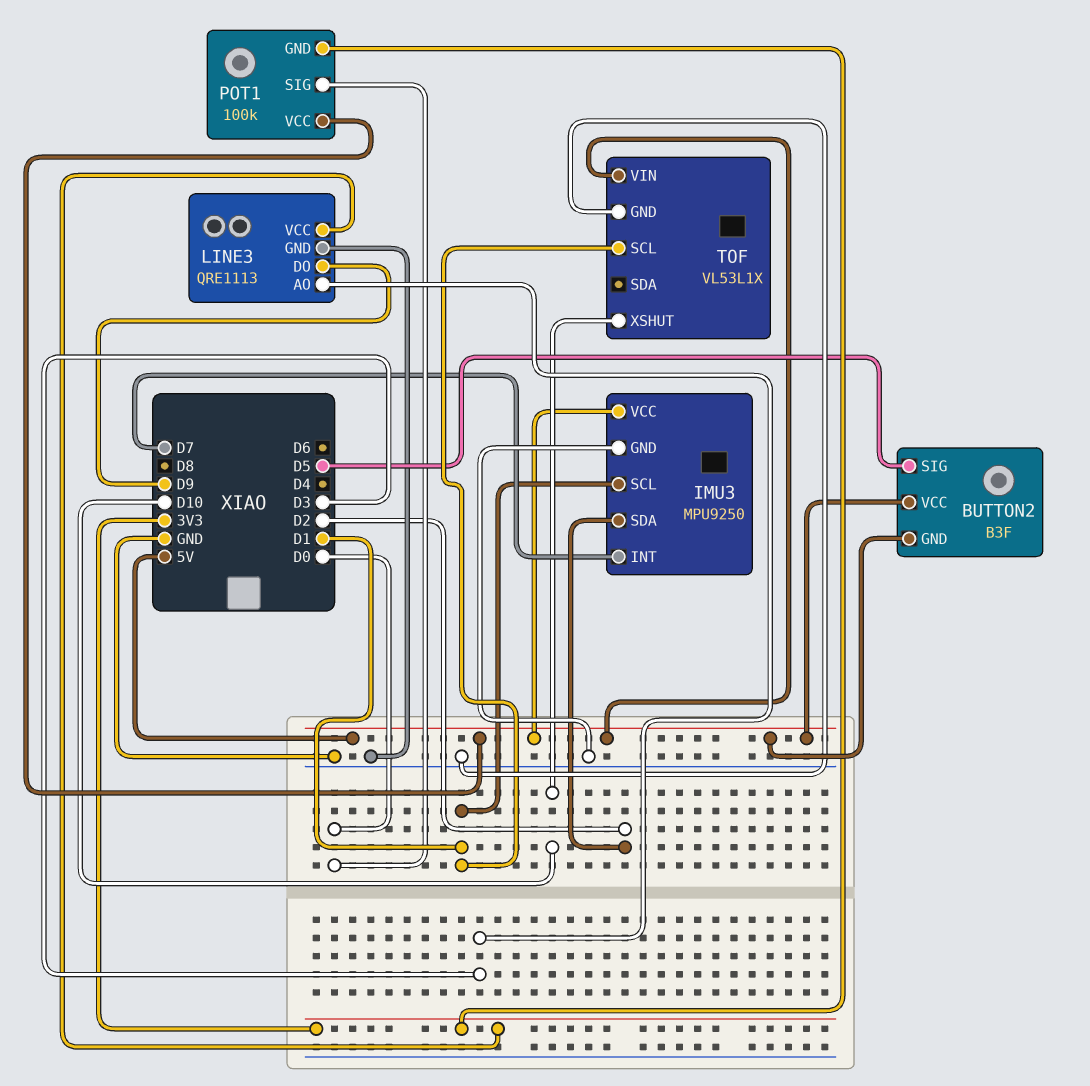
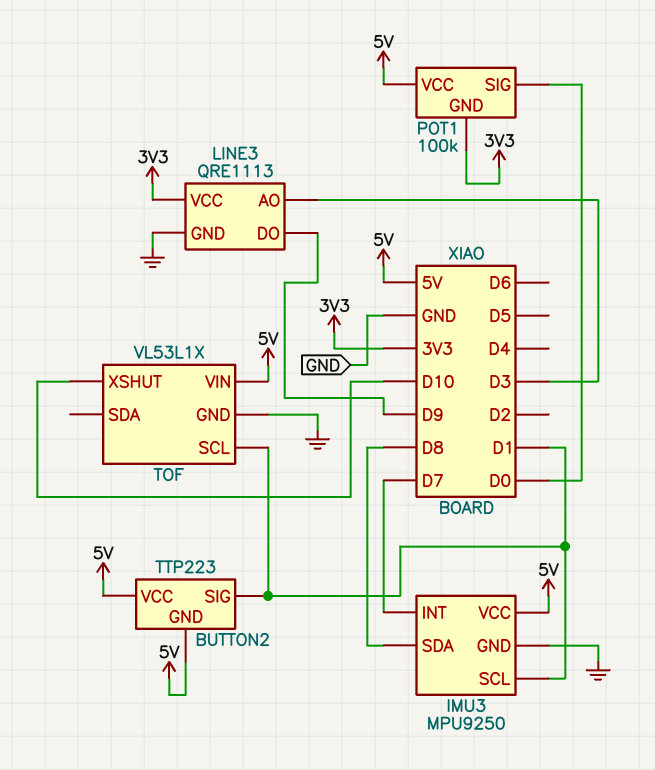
BUTTON2: B3F -> TTP223
BUTTON2 pin SIG: D5 -> D1
IMU3 pin SDA: D2 -> D8

